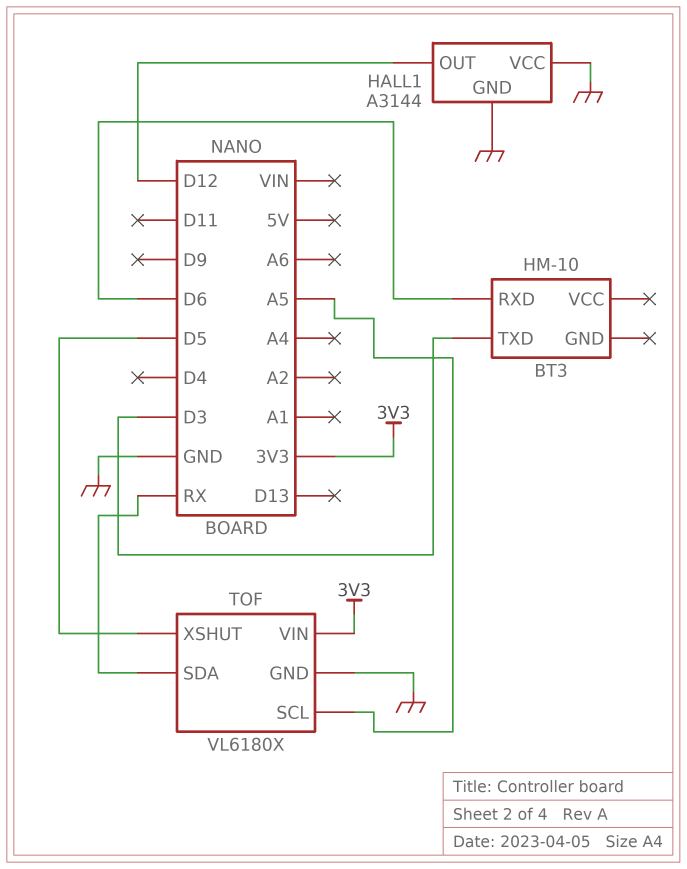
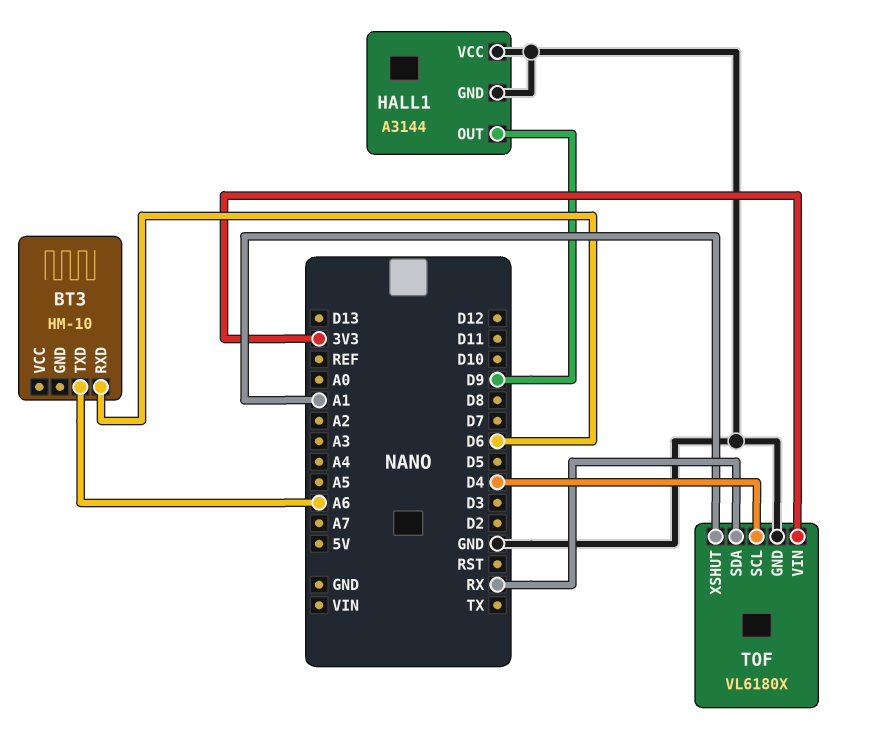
BT3 pin TXD: D3 -> A6
HALL1 pin OUT: D12 -> D9
TOF pin SCL: A5 -> D4
TOF pin XSHUT: D5 -> A1

